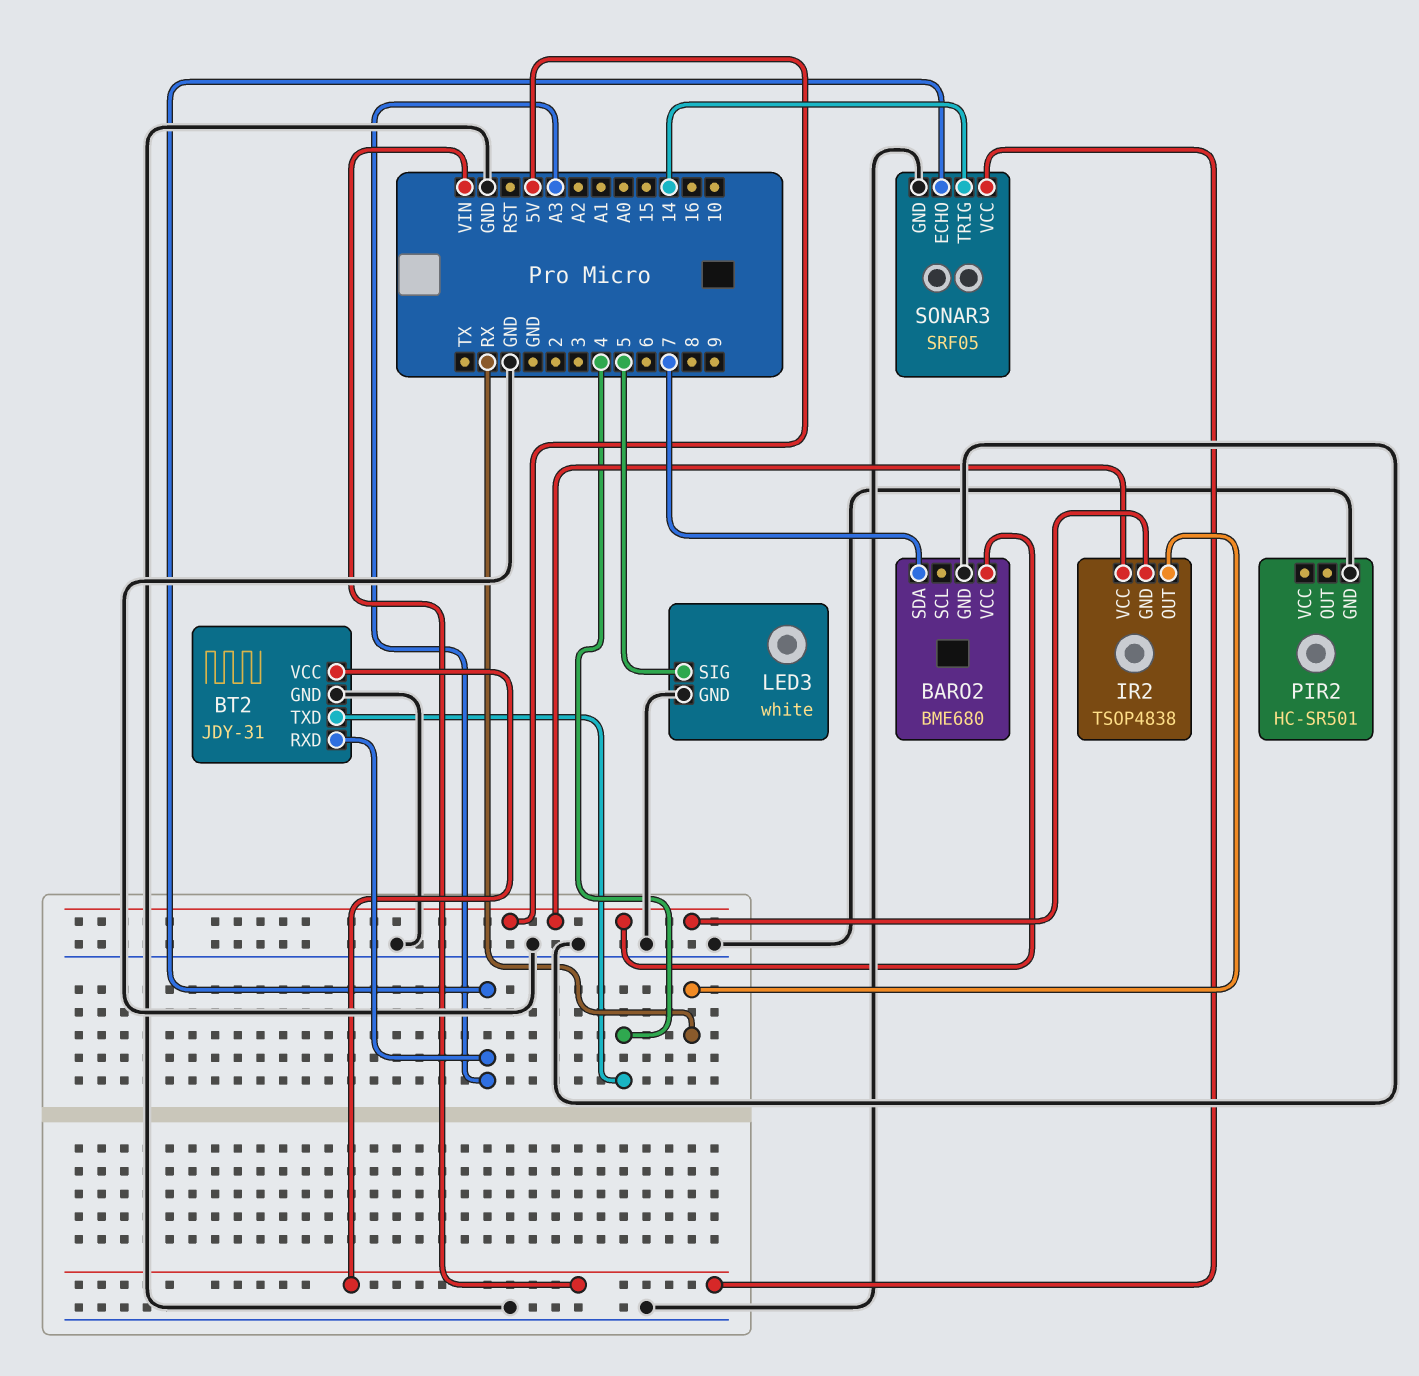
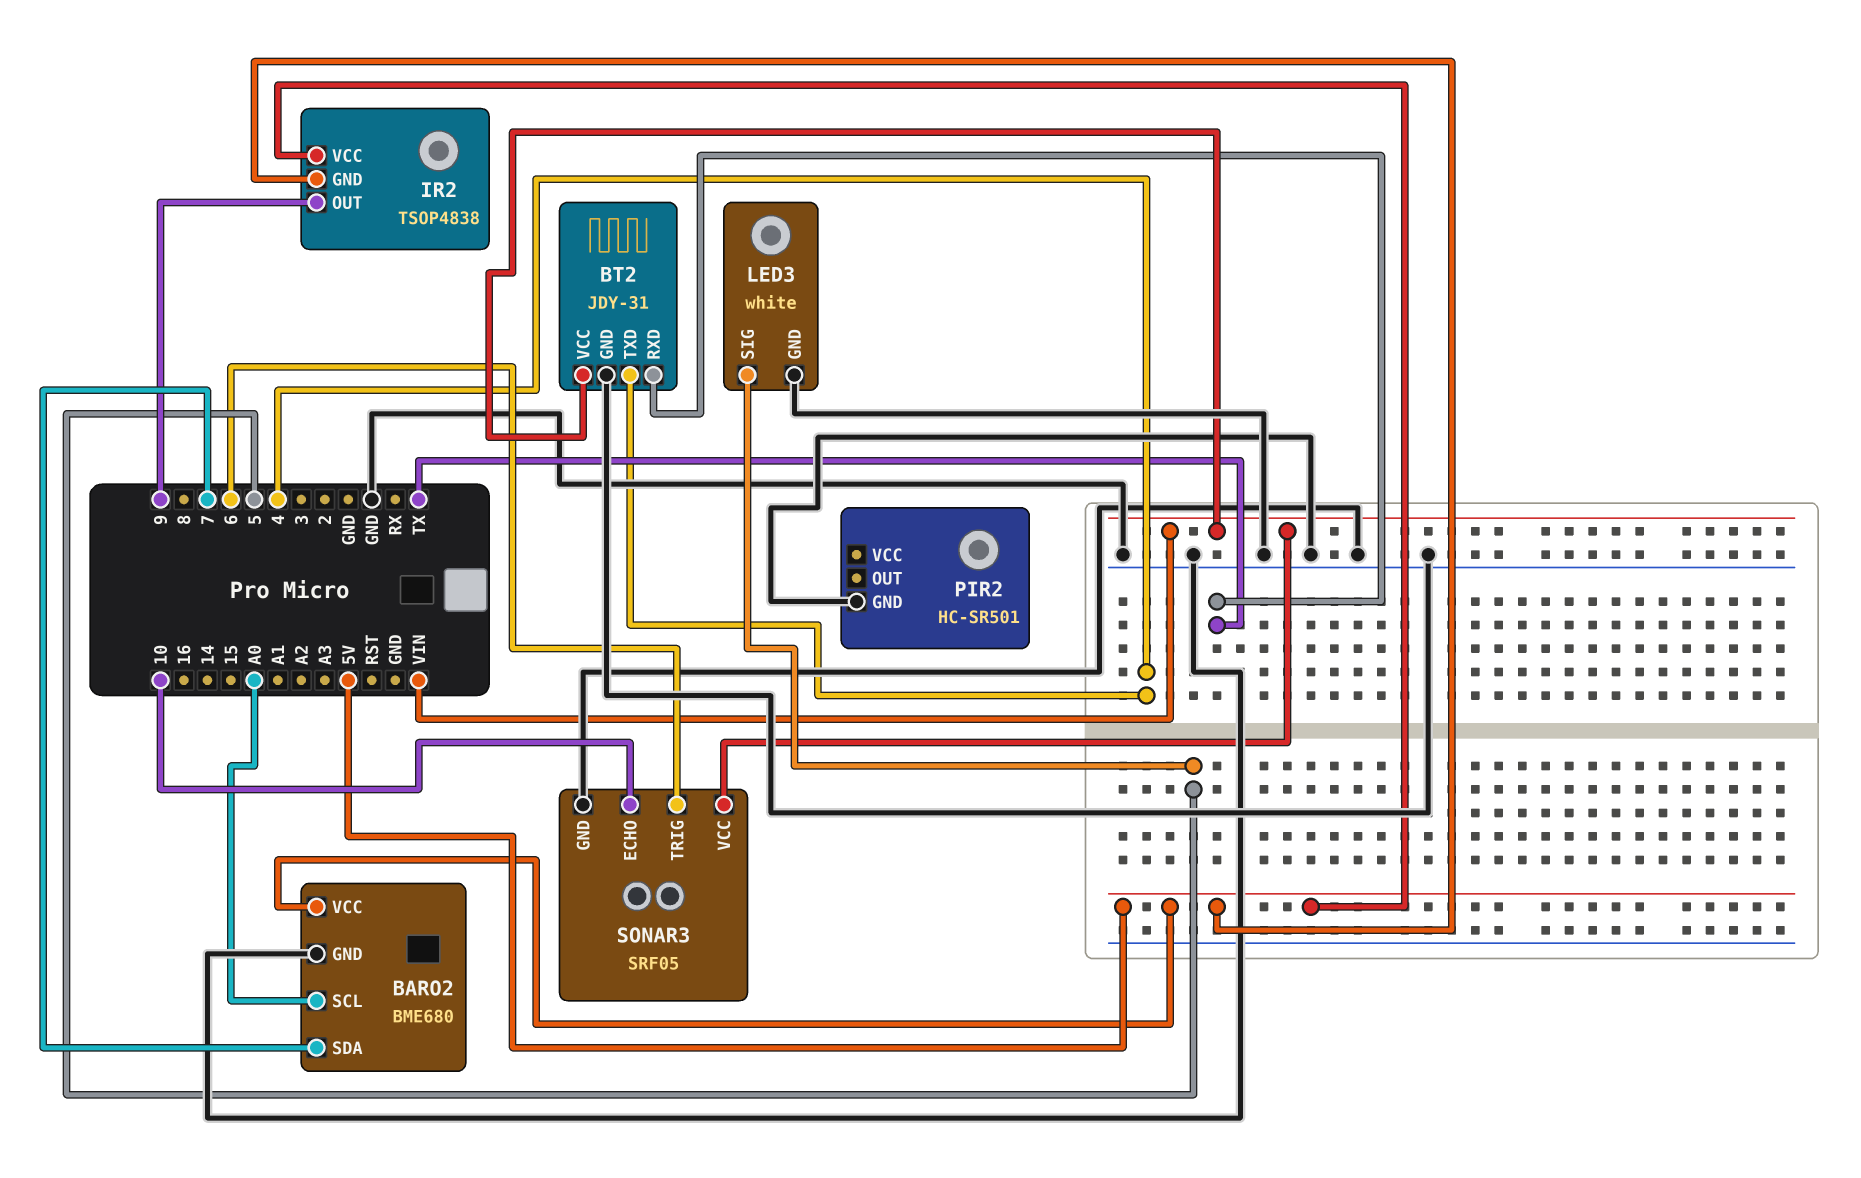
BARO2 pin SCL: none -> A0
BT2 pin RXD: A3 -> TX
IR2 pin OUT: RX -> 9
SONAR3 pin ECHO: A3 -> 10
SONAR3 pin TRIG: 14 -> 6

